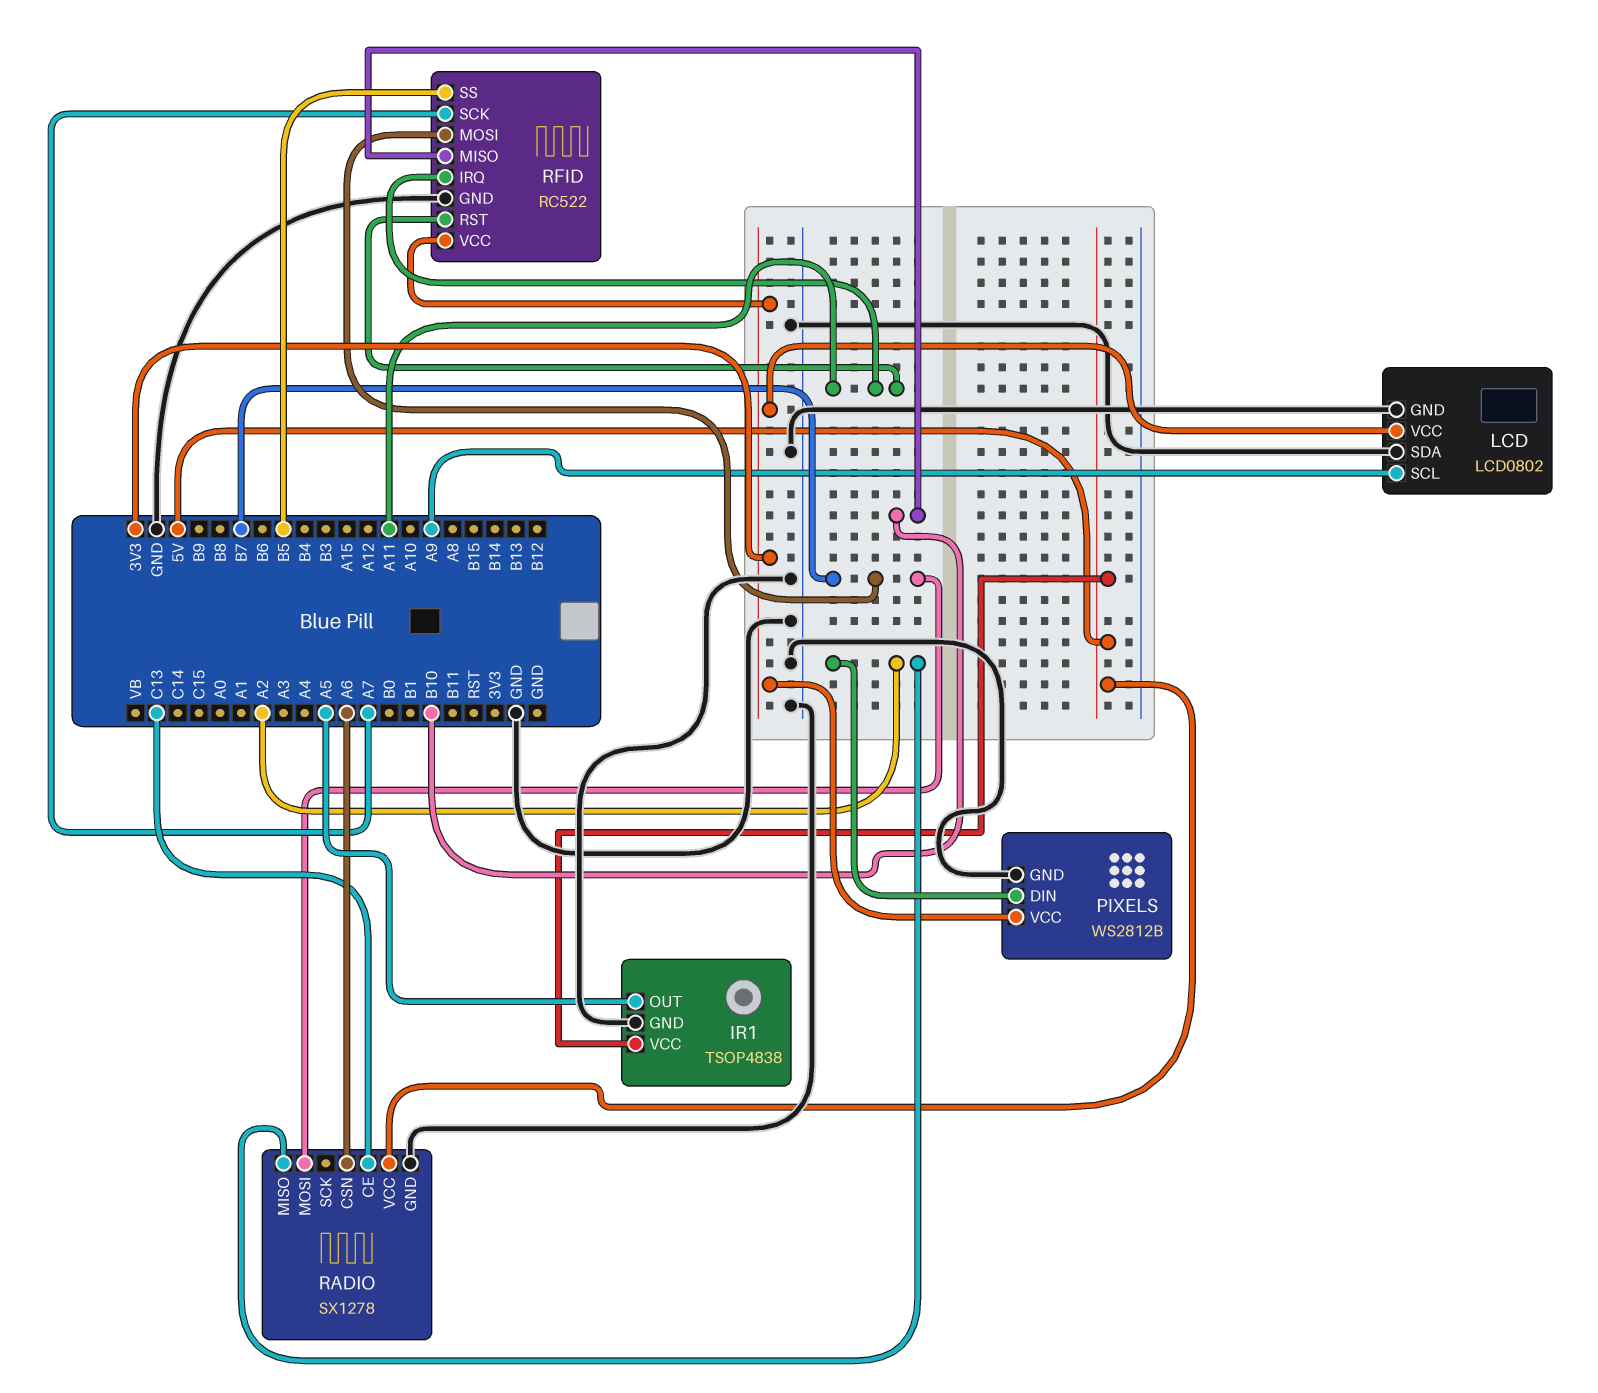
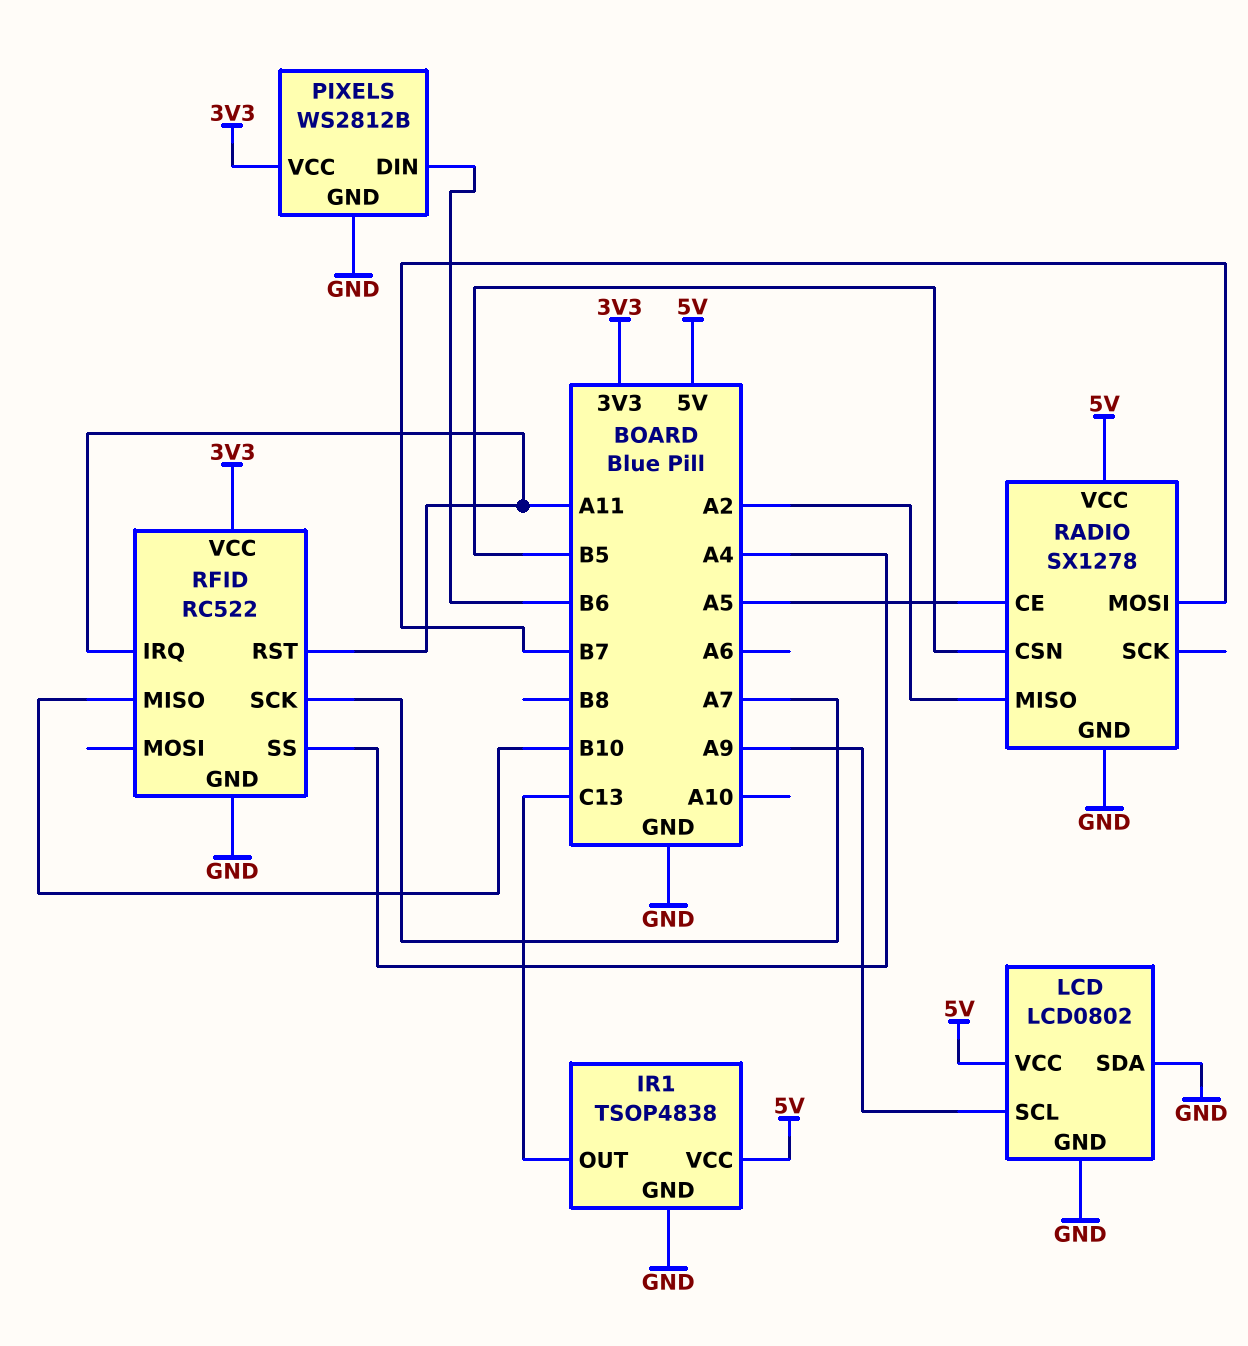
IR1 pin OUT: A5 -> C13
LCD pin VCC: 3V3 -> 5V
PIXELS pin DIN: A2 -> B6
RADIO pin CE: C13 -> A5
RADIO pin CSN: A6 -> B5
RFID pin MOSI: B7 -> none
RFID pin SS: B5 -> A4

